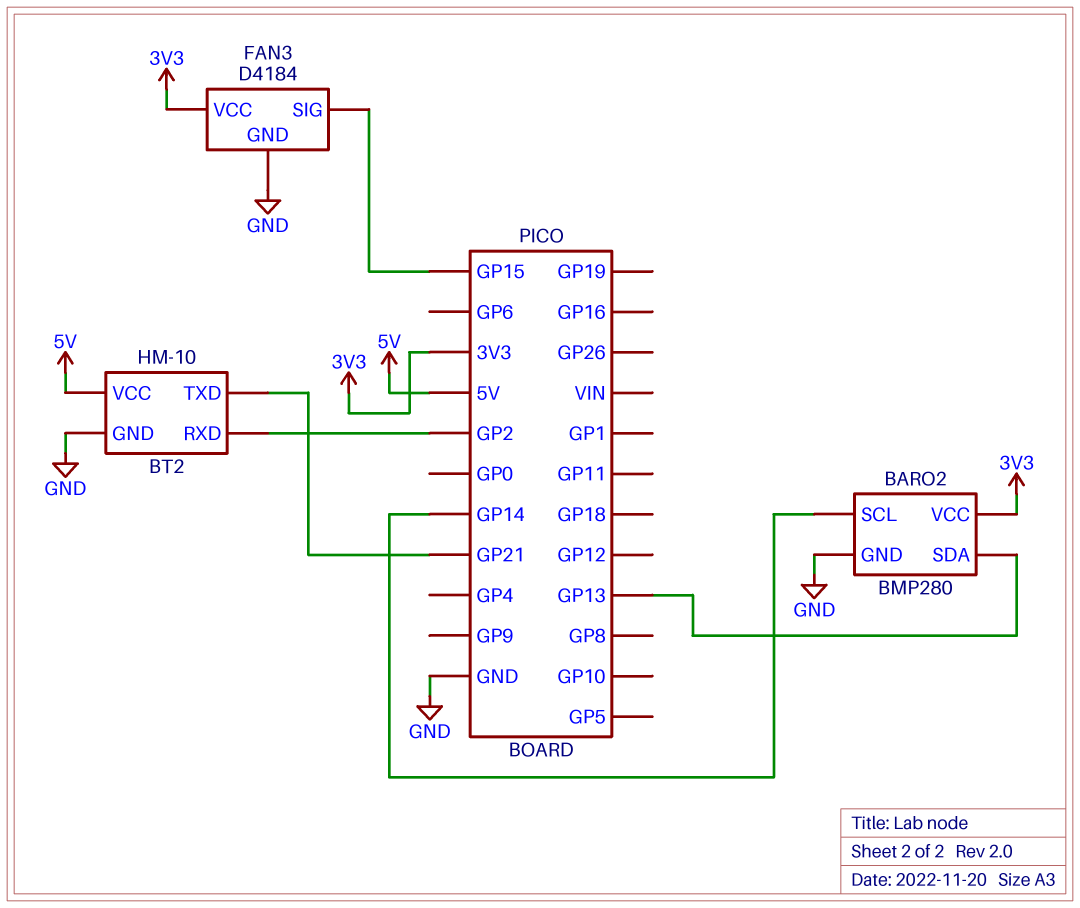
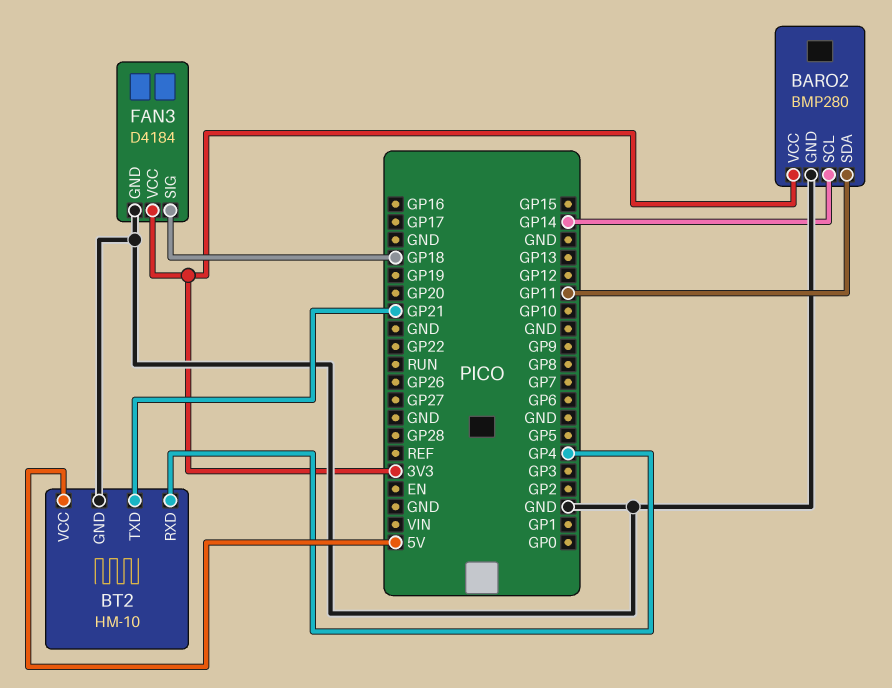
BARO2 pin SDA: GP13 -> GP11
BT2 pin RXD: GP2 -> GP4
FAN3 pin SIG: GP15 -> GP18

